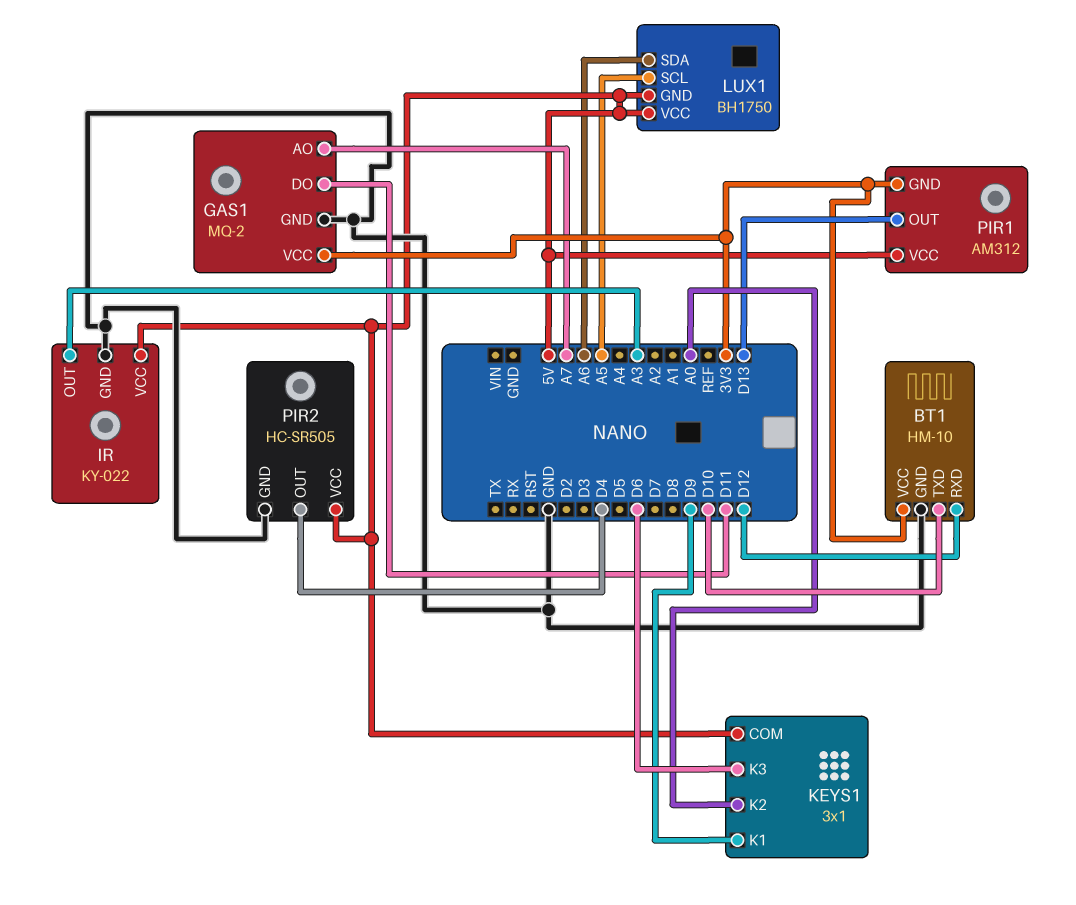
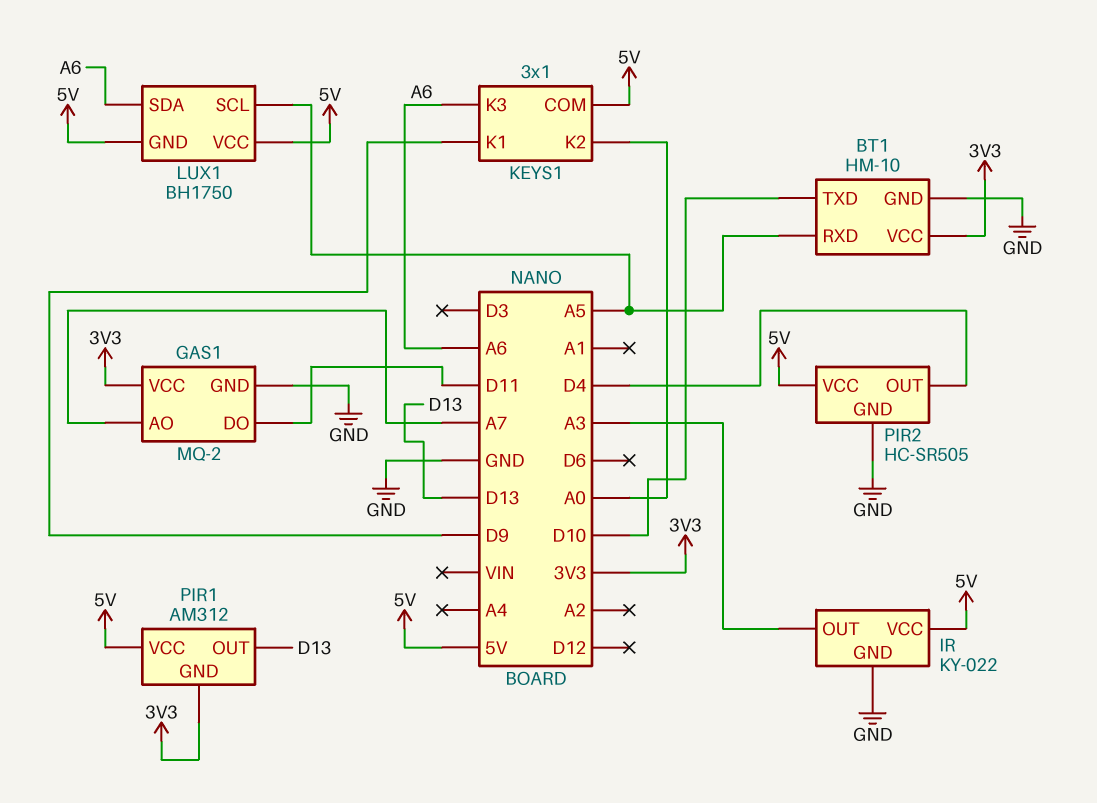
BT1 pin RXD: D12 -> A5
KEYS1 pin K3: D6 -> A6

